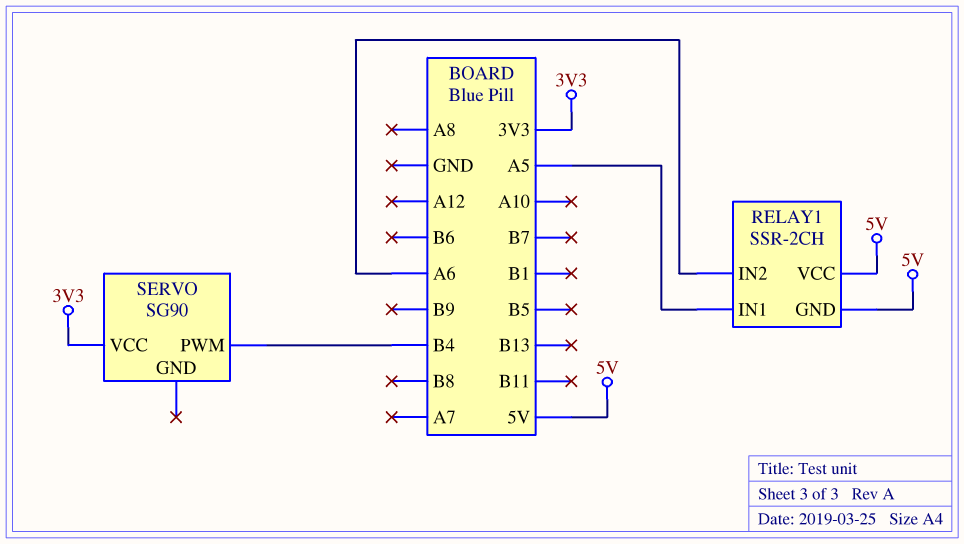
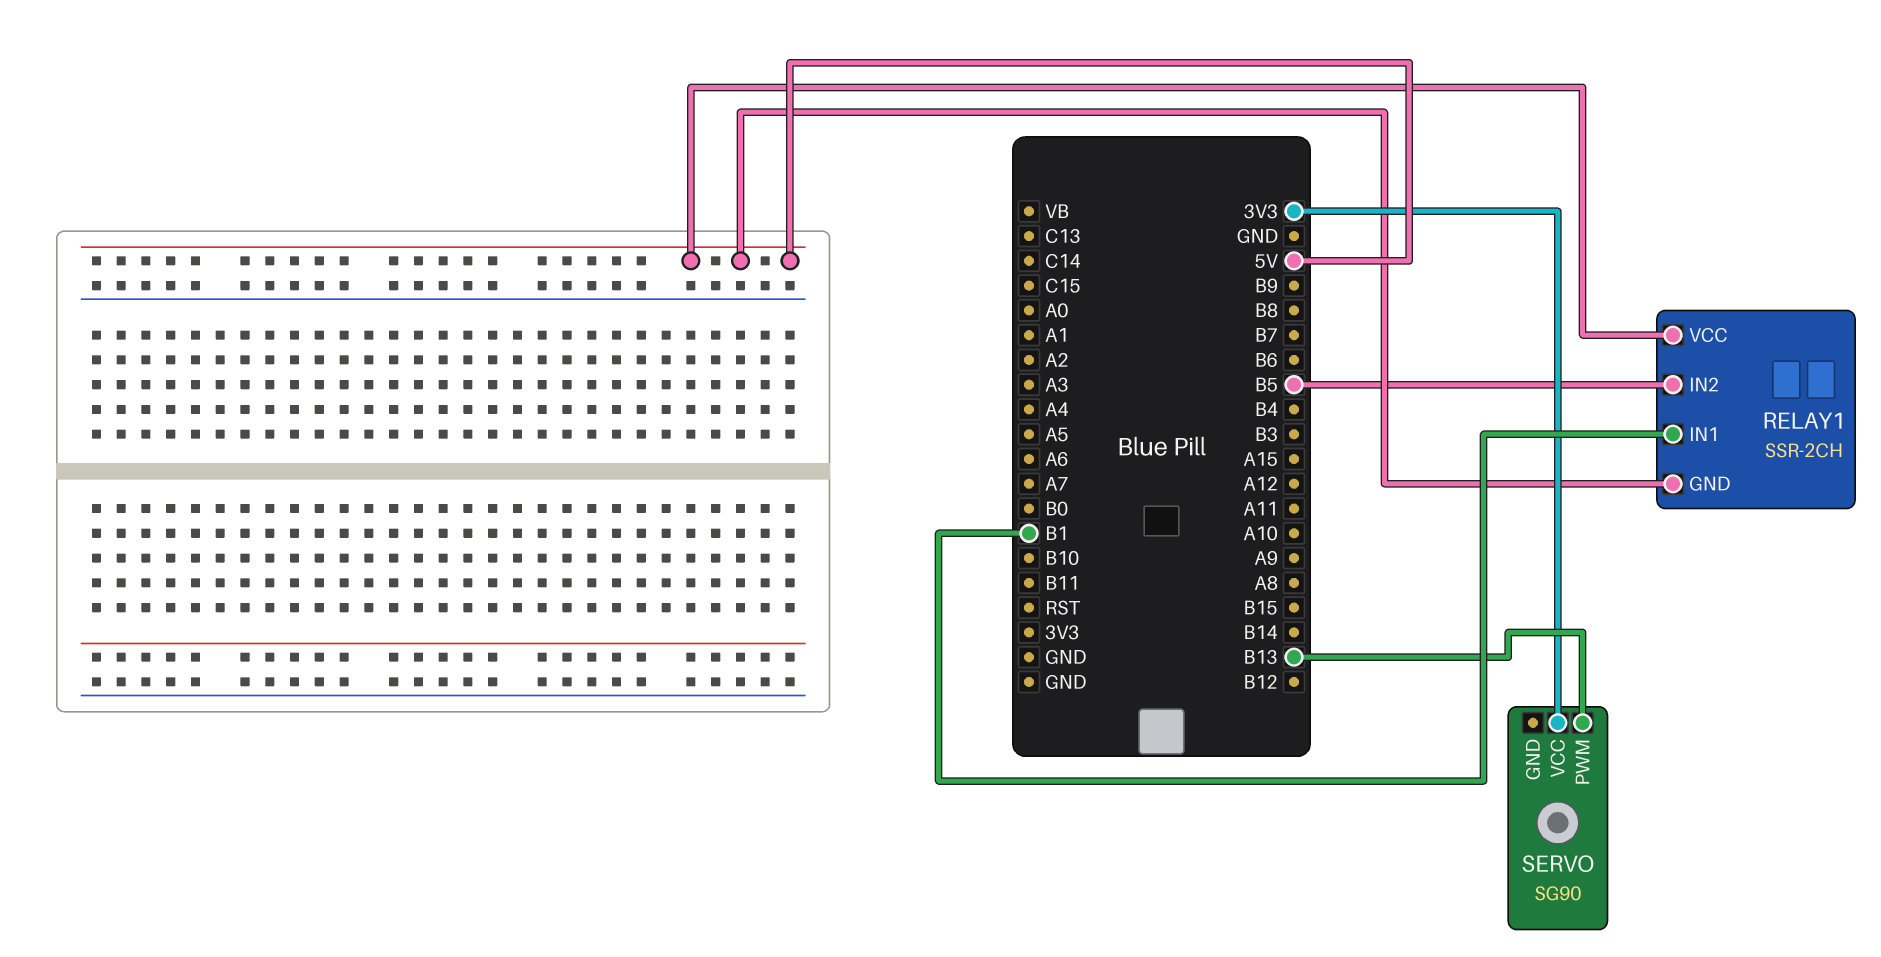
RELAY1 pin IN1: A5 -> B1
RELAY1 pin IN2: A6 -> B5
SERVO pin PWM: B4 -> B13

